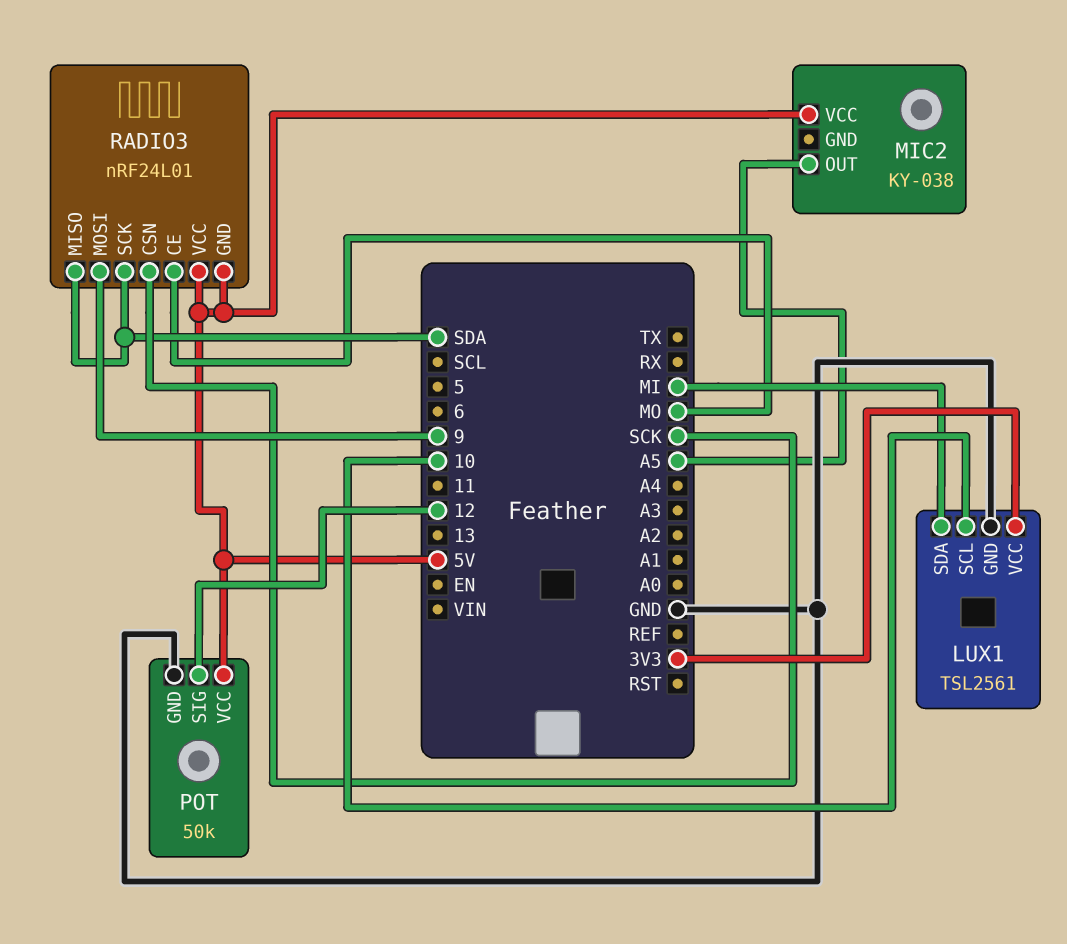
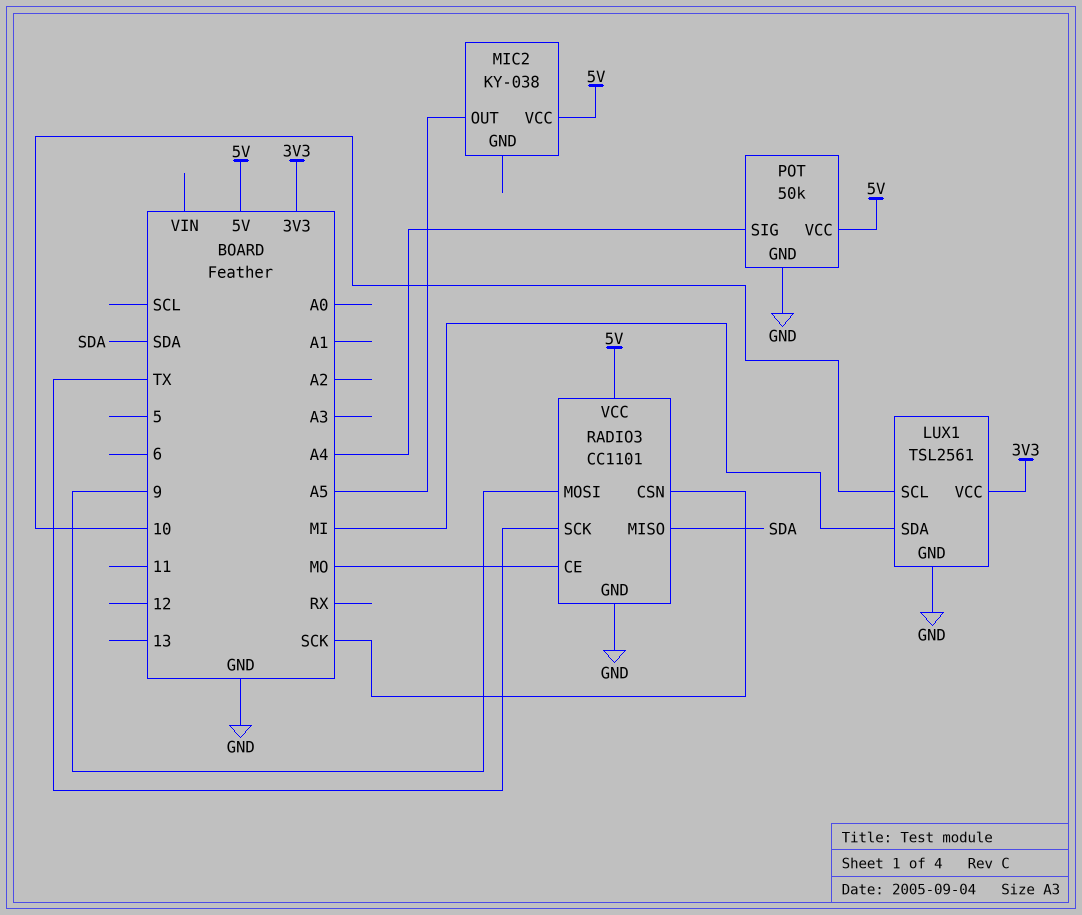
POT pin SIG: 12 -> A4
RADIO3: nRF24L01 -> CC1101
RADIO3 pin GND: 5V -> GND
RADIO3 pin SCK: SDA -> TX

